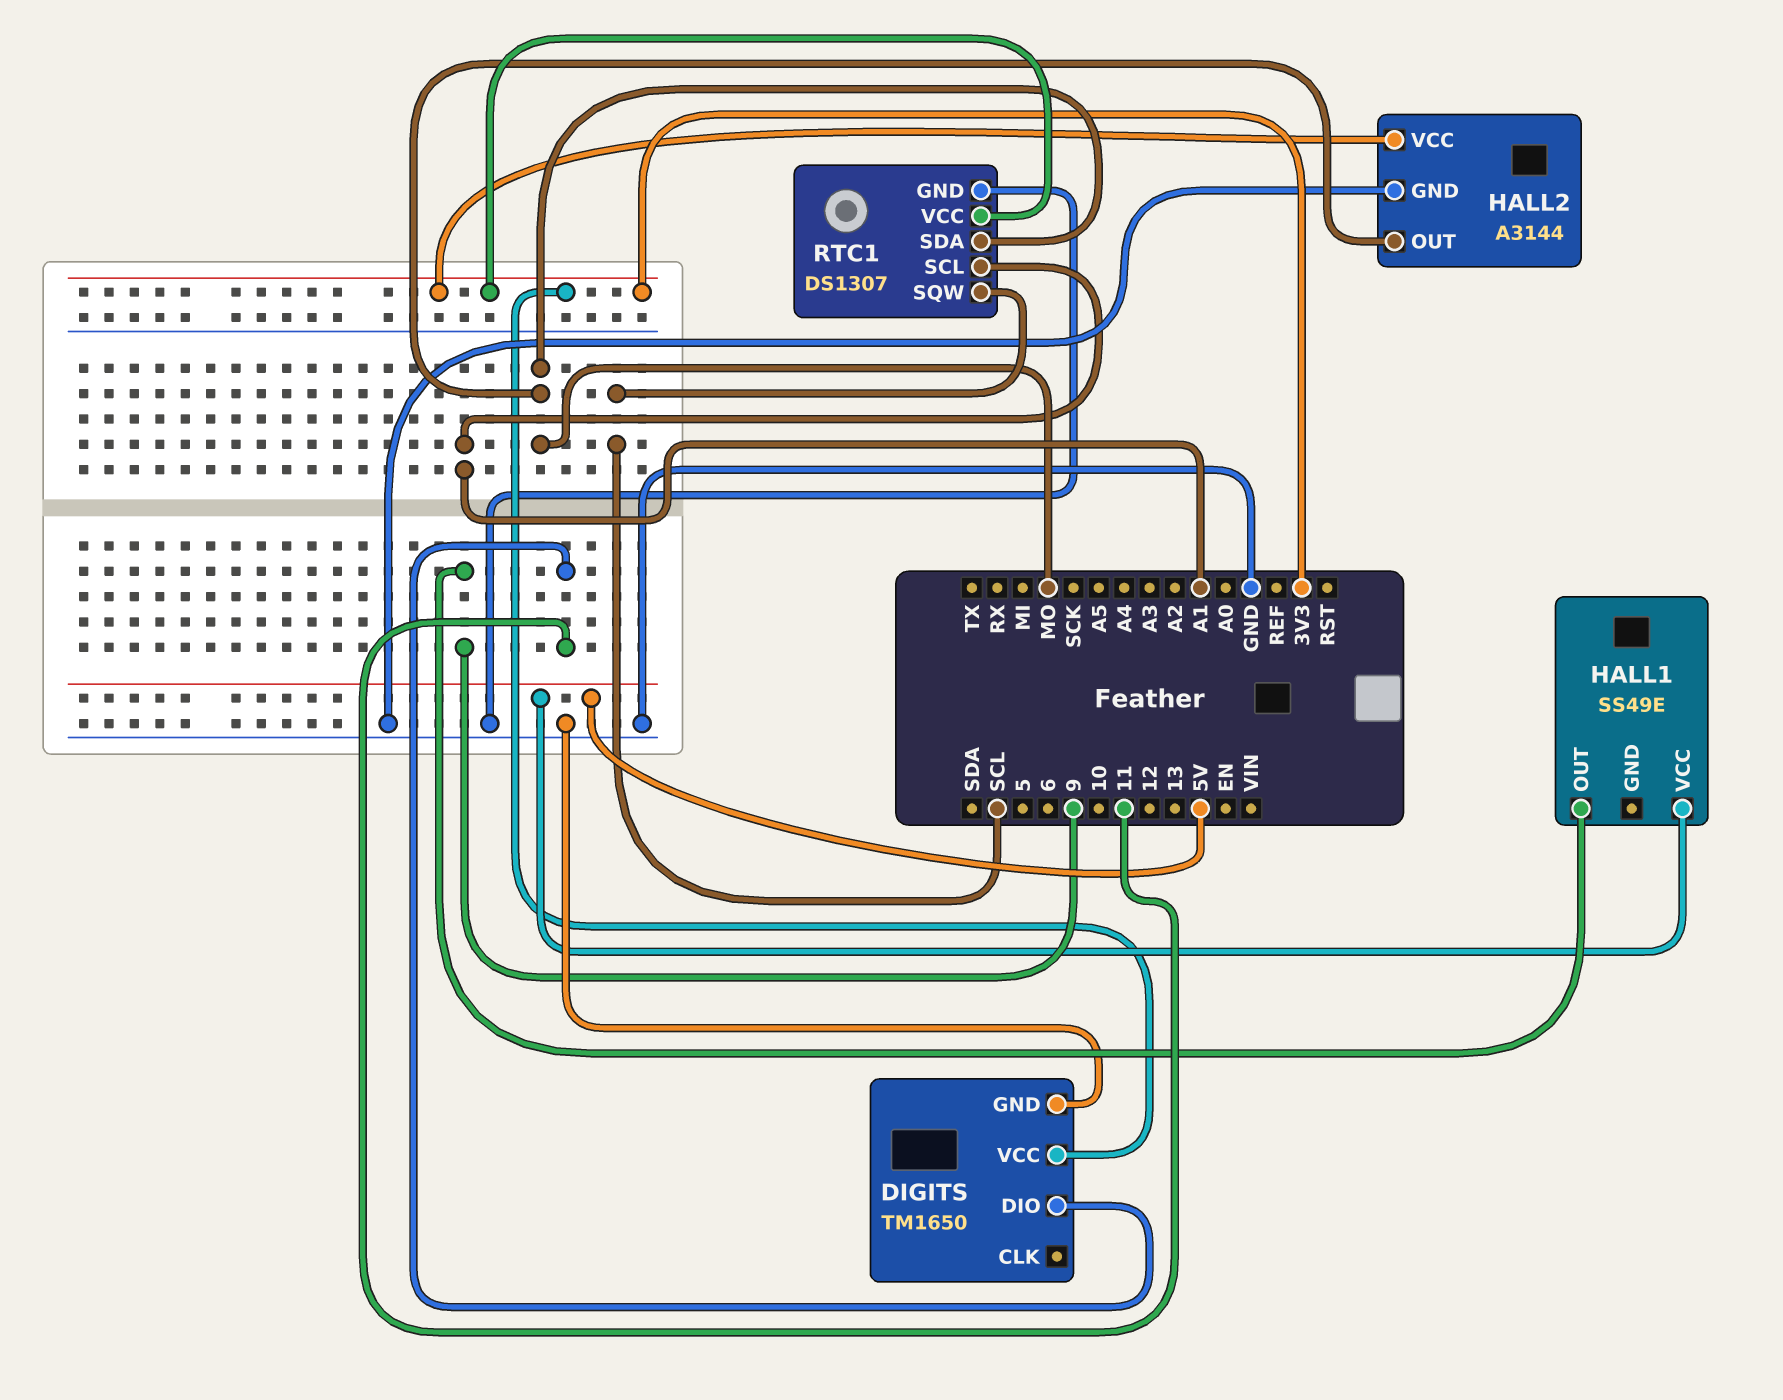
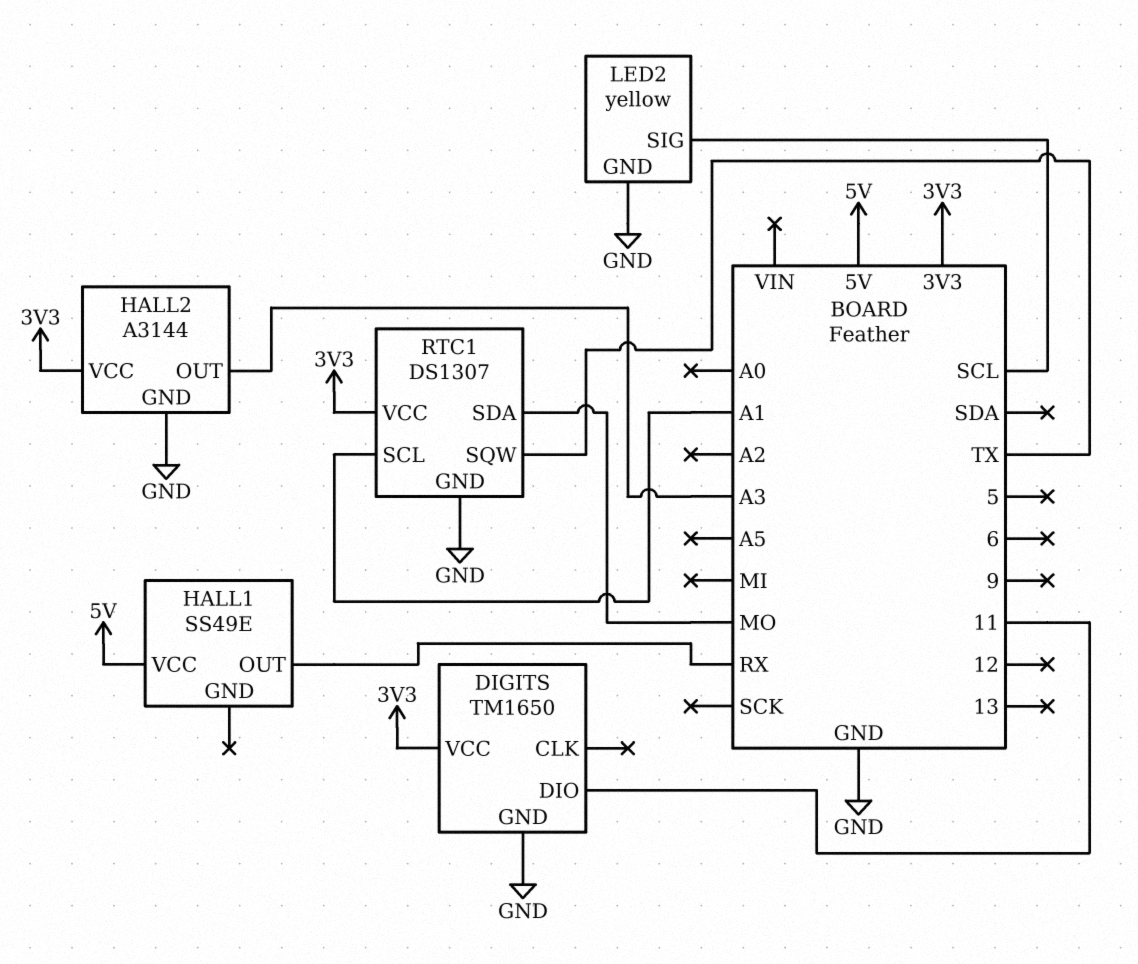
HALL1 pin OUT: 9 -> RX
HALL2 pin OUT: MO -> A3
LED2: none -> yellow
LED2 pin GND: none -> GND
LED2 pin SIG: none -> SCL
RTC1 pin SQW: SCL -> TX

